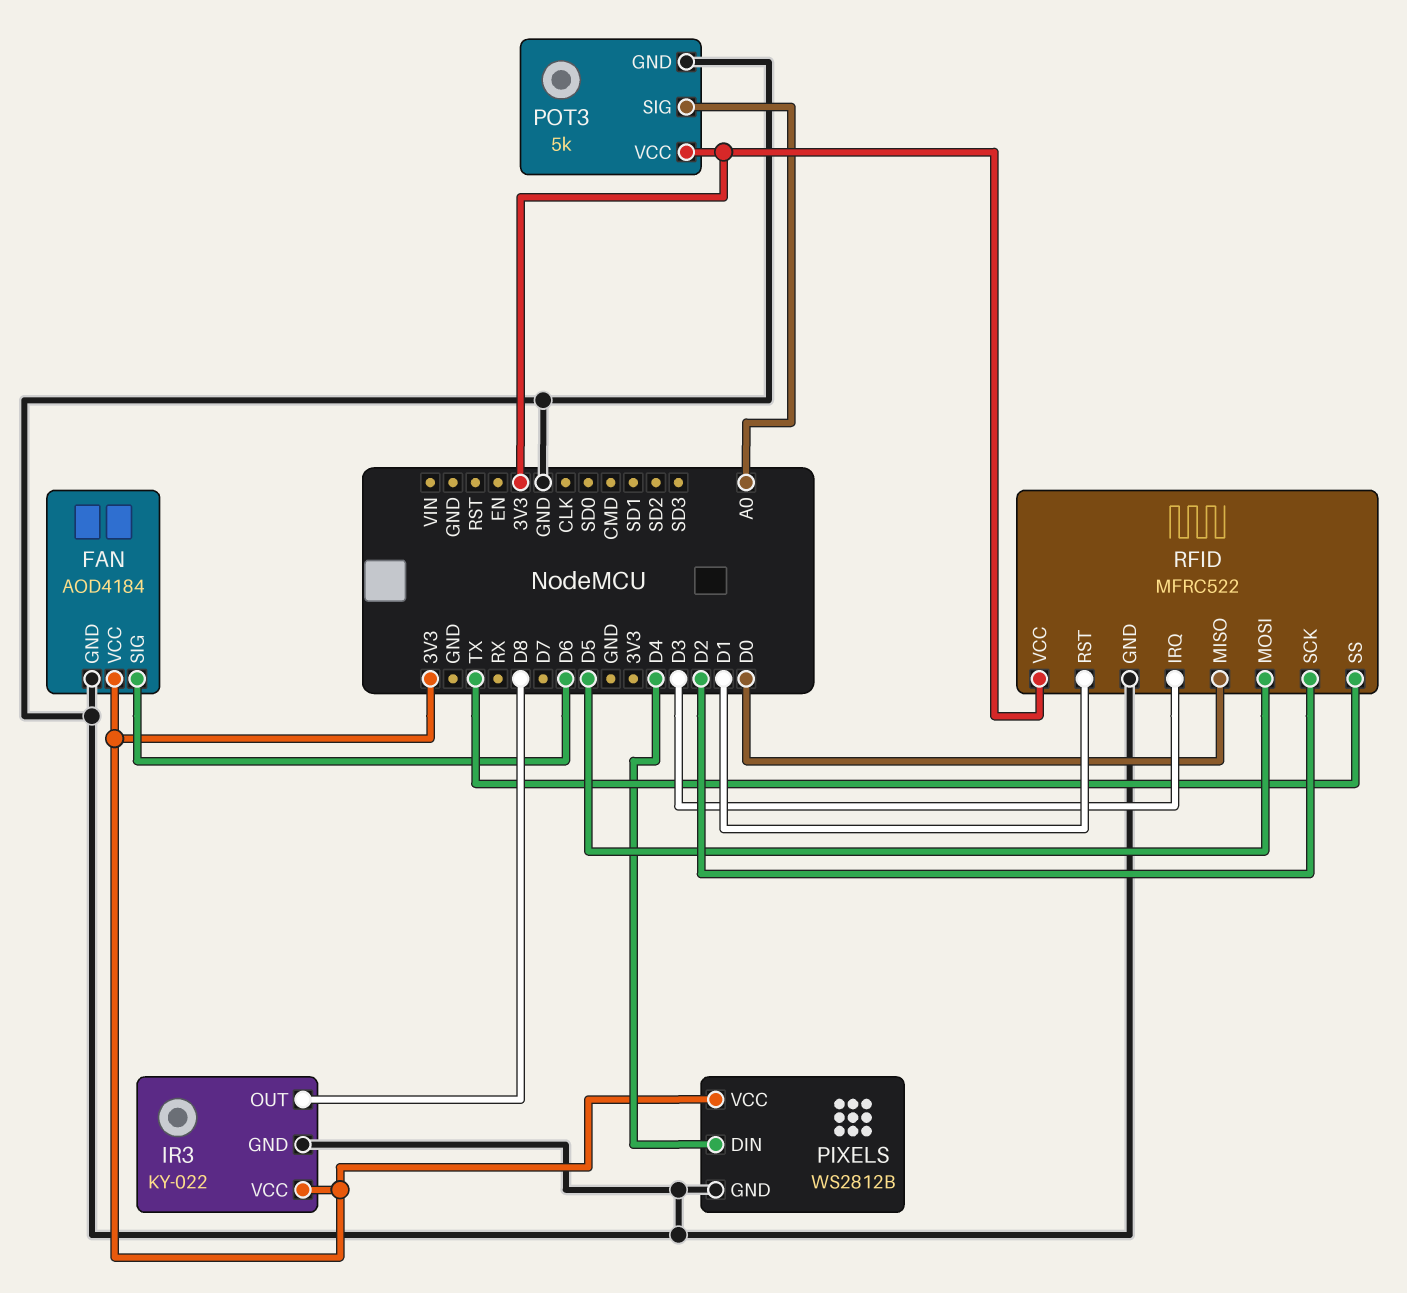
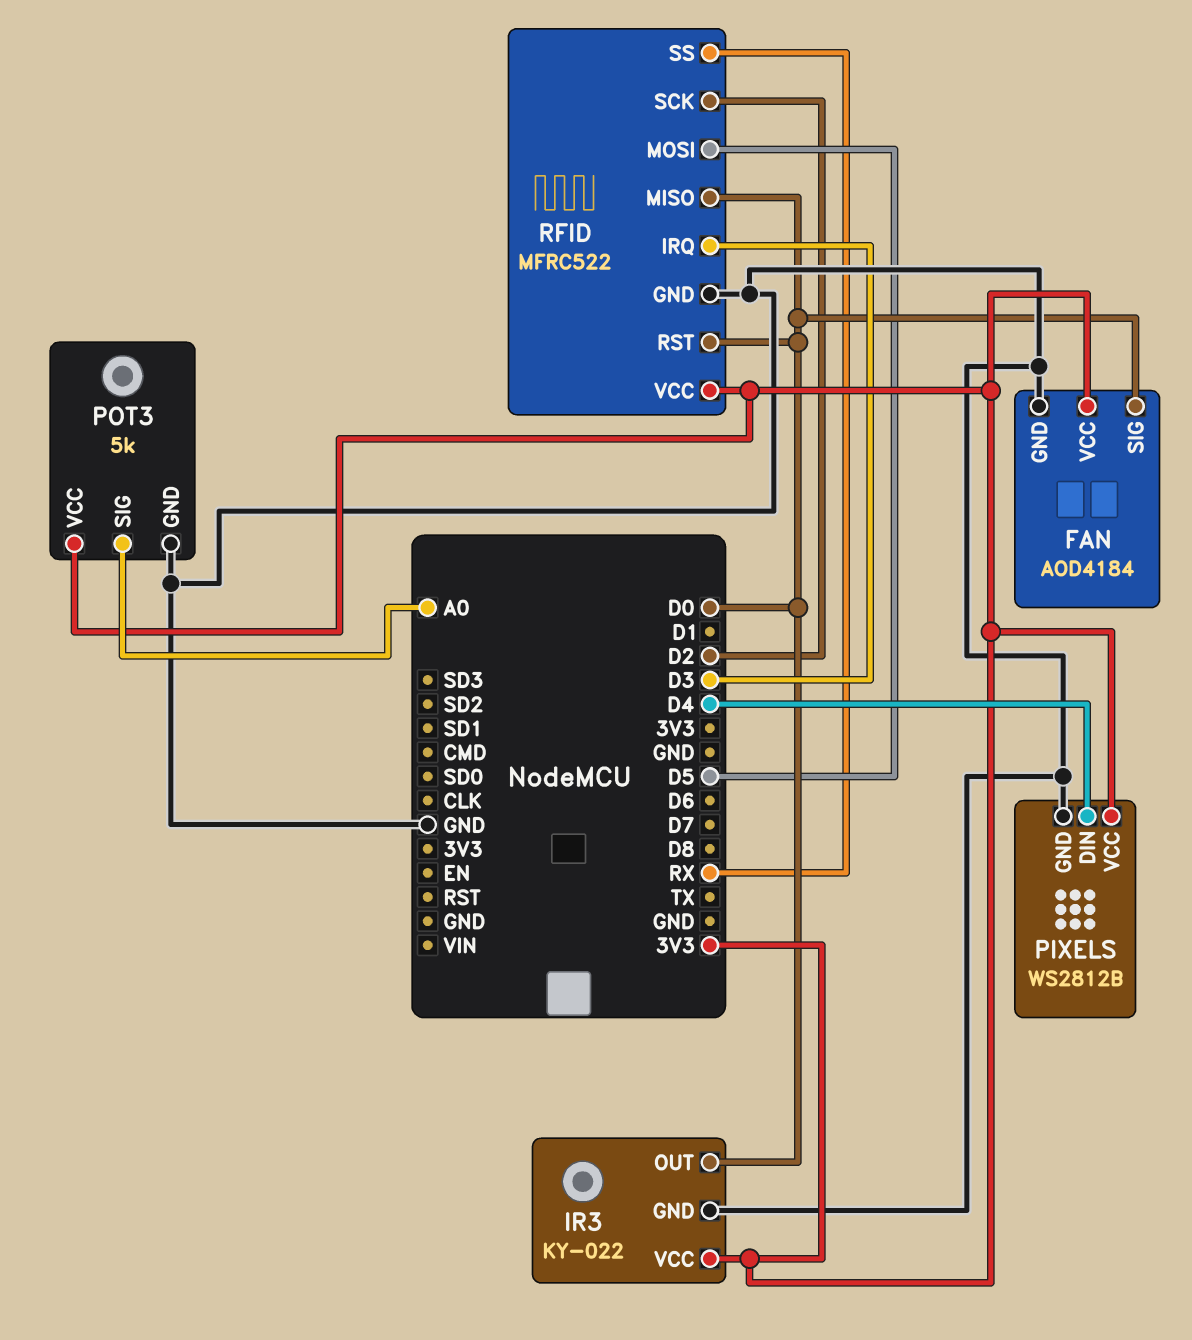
FAN pin SIG: D6 -> D0
IR3 pin OUT: D8 -> D0
RFID pin RST: D1 -> D0
RFID pin SS: TX -> RX

